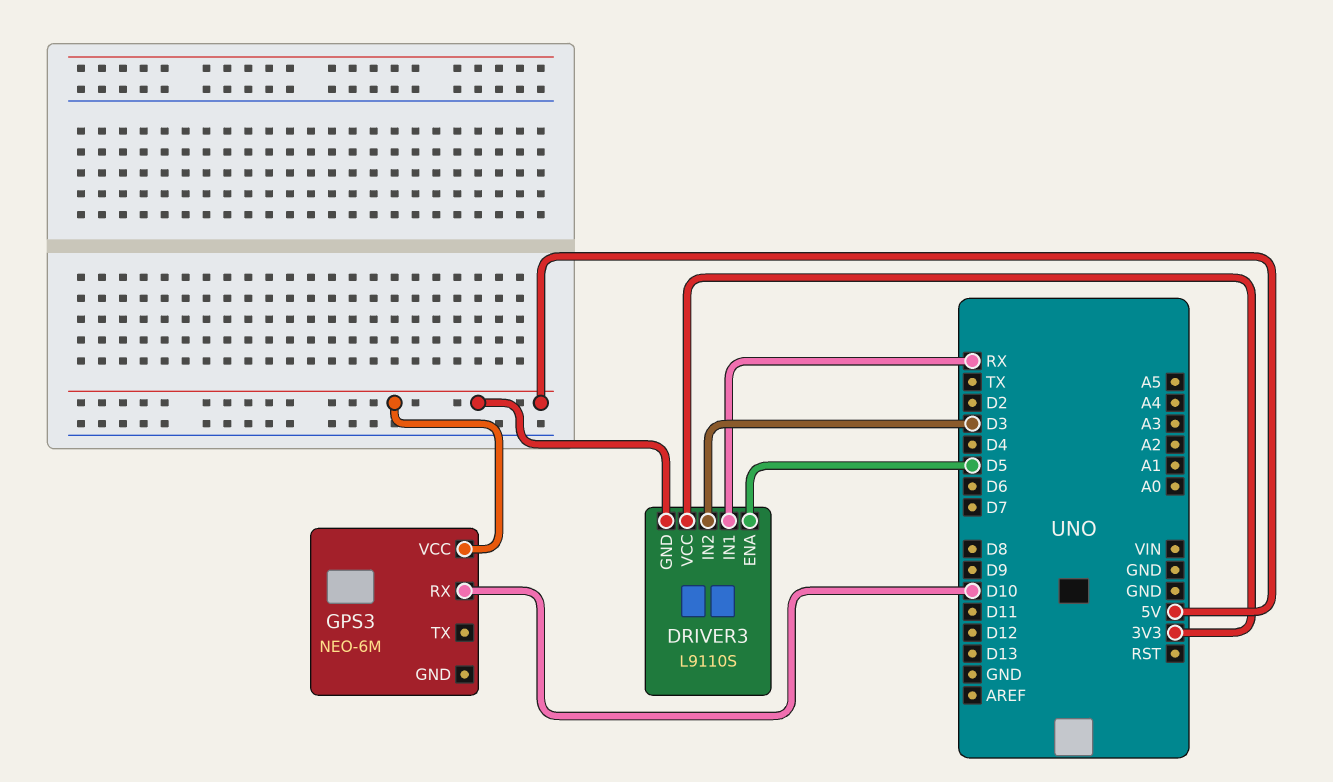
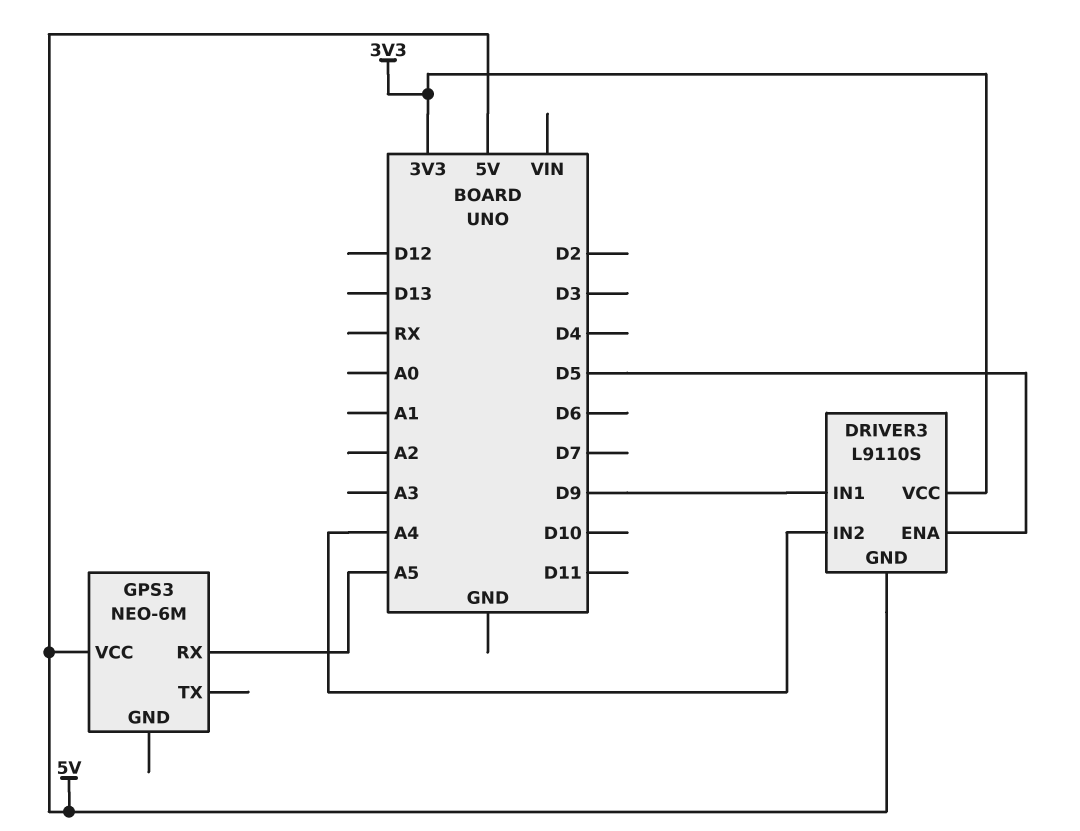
DRIVER3 pin IN1: RX -> D9
DRIVER3 pin IN2: D3 -> A4
GPS3 pin RX: D10 -> A5

